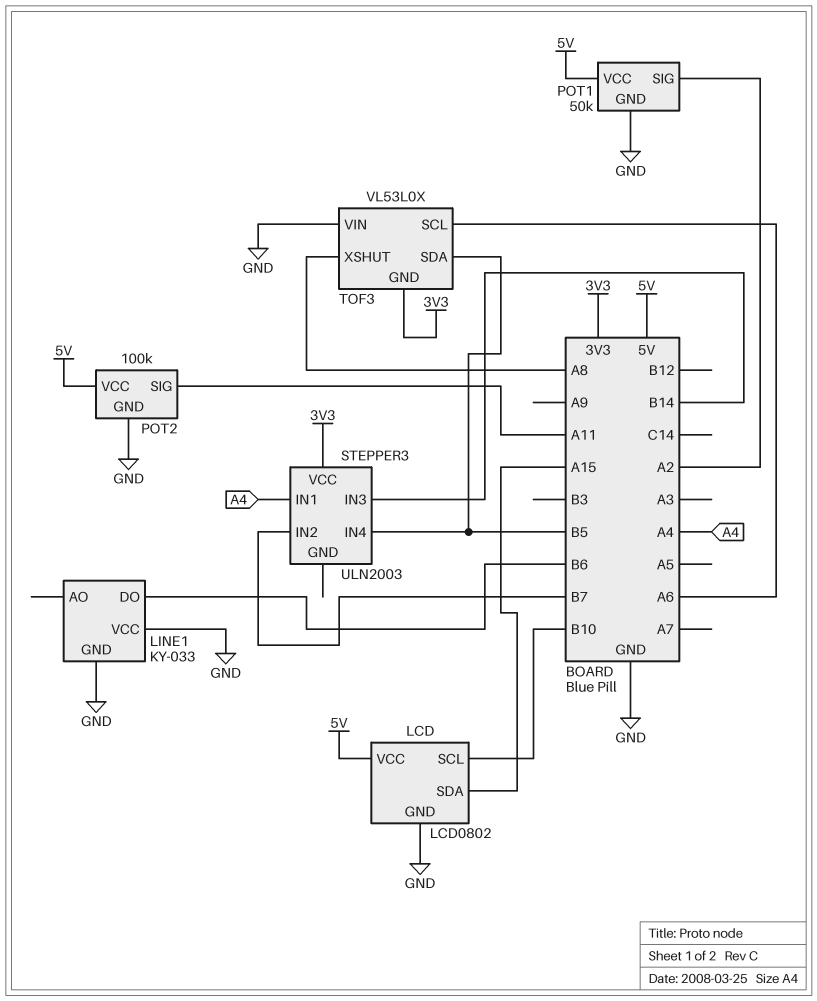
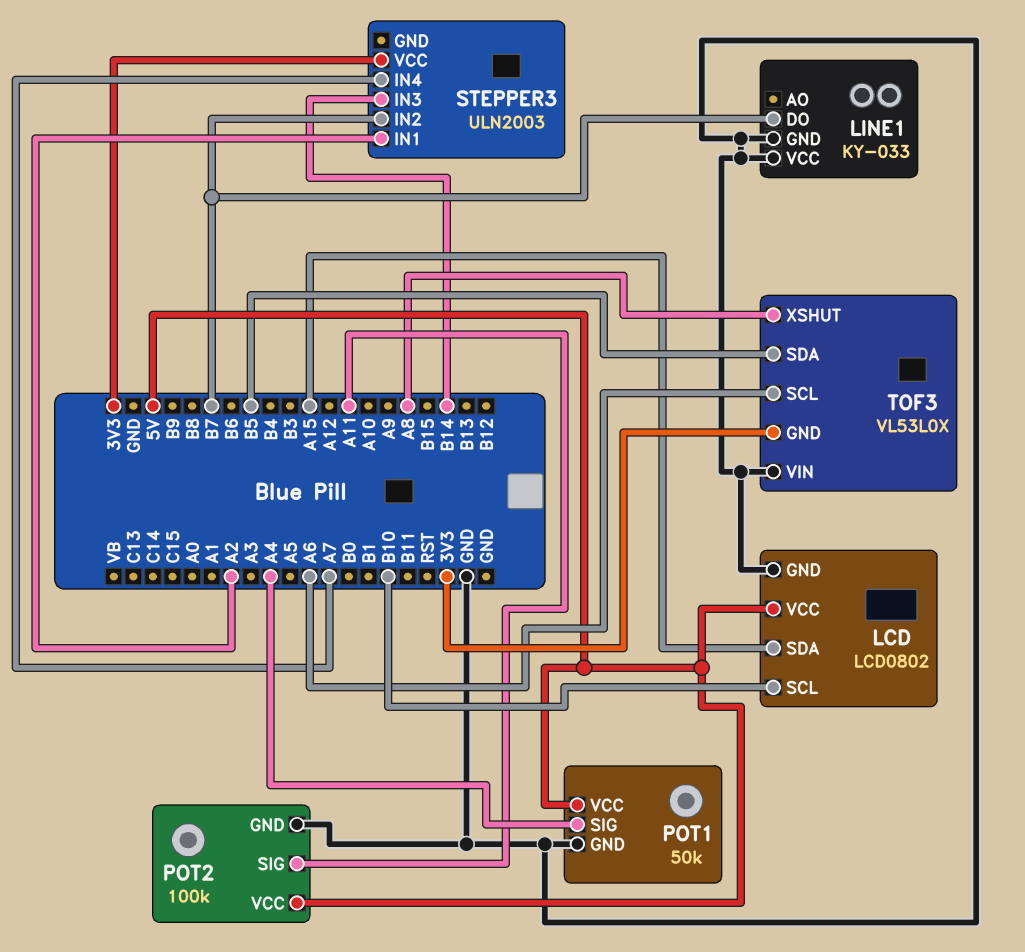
LINE1 pin DO: B6 -> B7
POT1 pin SIG: A2 -> A4
STEPPER3 pin IN1: A4 -> A2
STEPPER3 pin IN4: B5 -> A7

